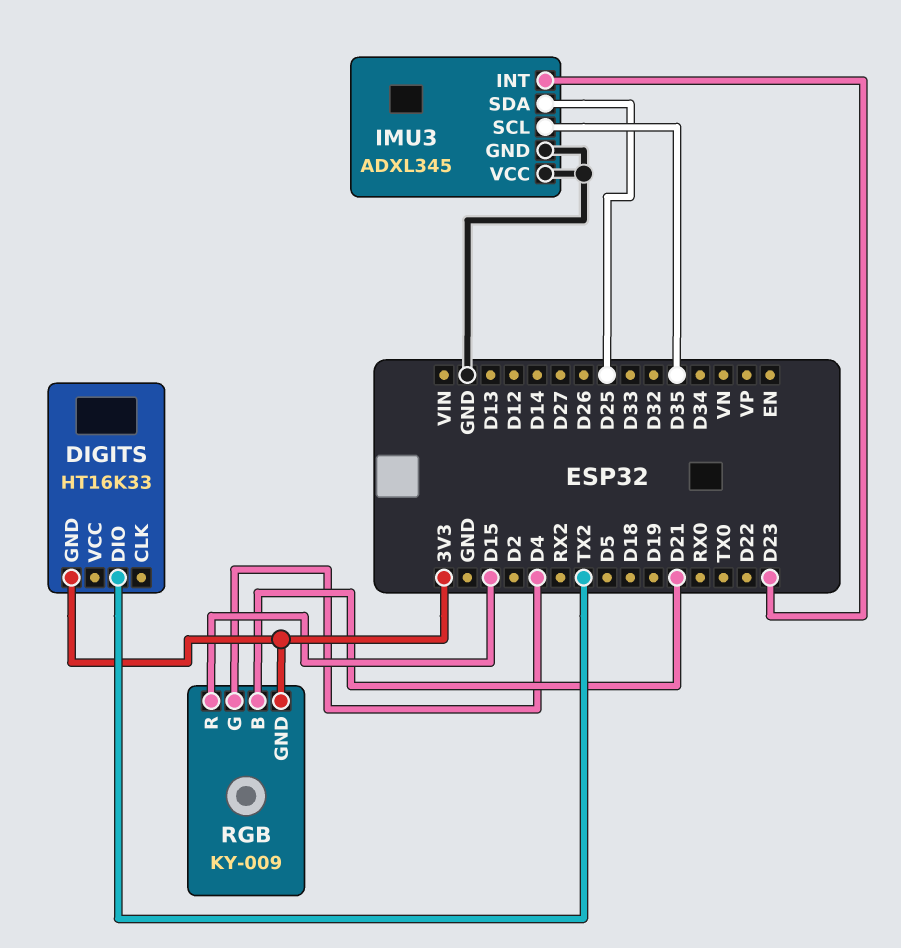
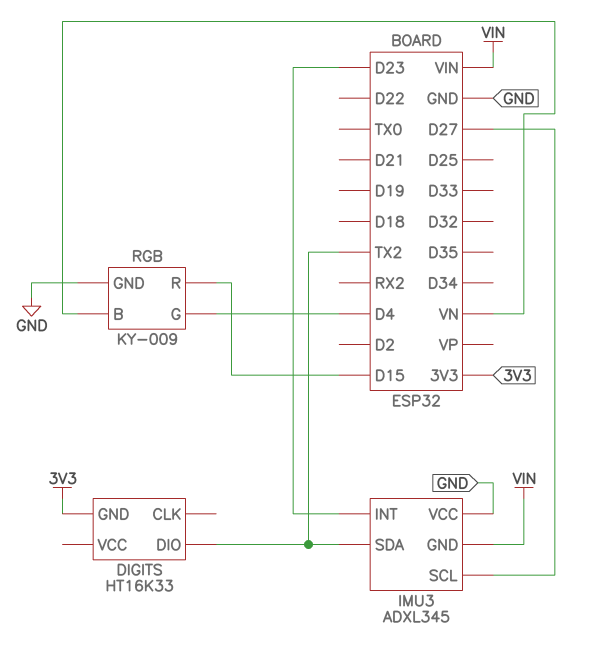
IMU3 pin GND: GND -> VIN
IMU3 pin SCL: D35 -> D27
IMU3 pin SDA: D25 -> TX2
RGB pin B: D21 -> VN
RGB pin GND: 3V3 -> GND

